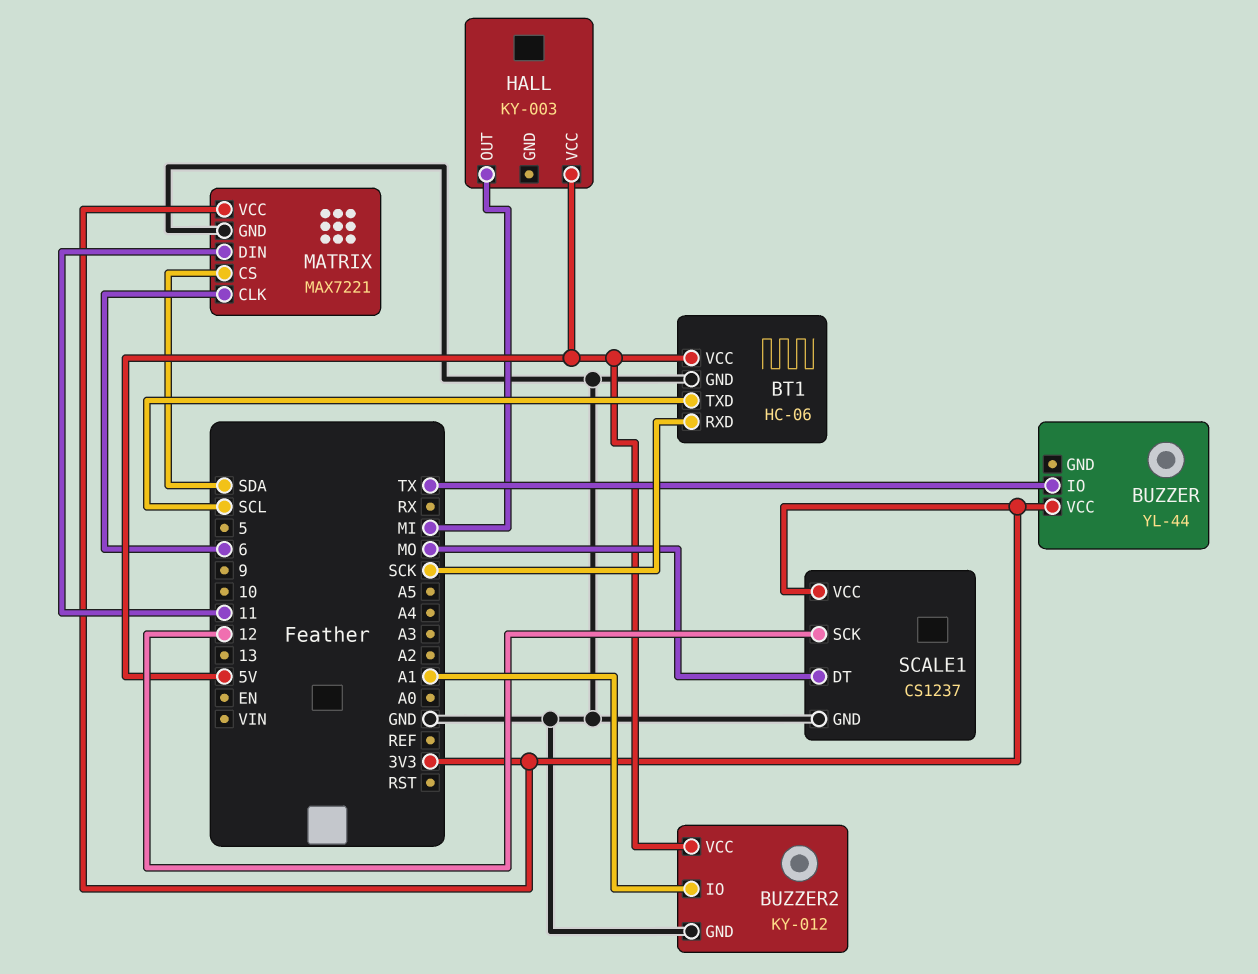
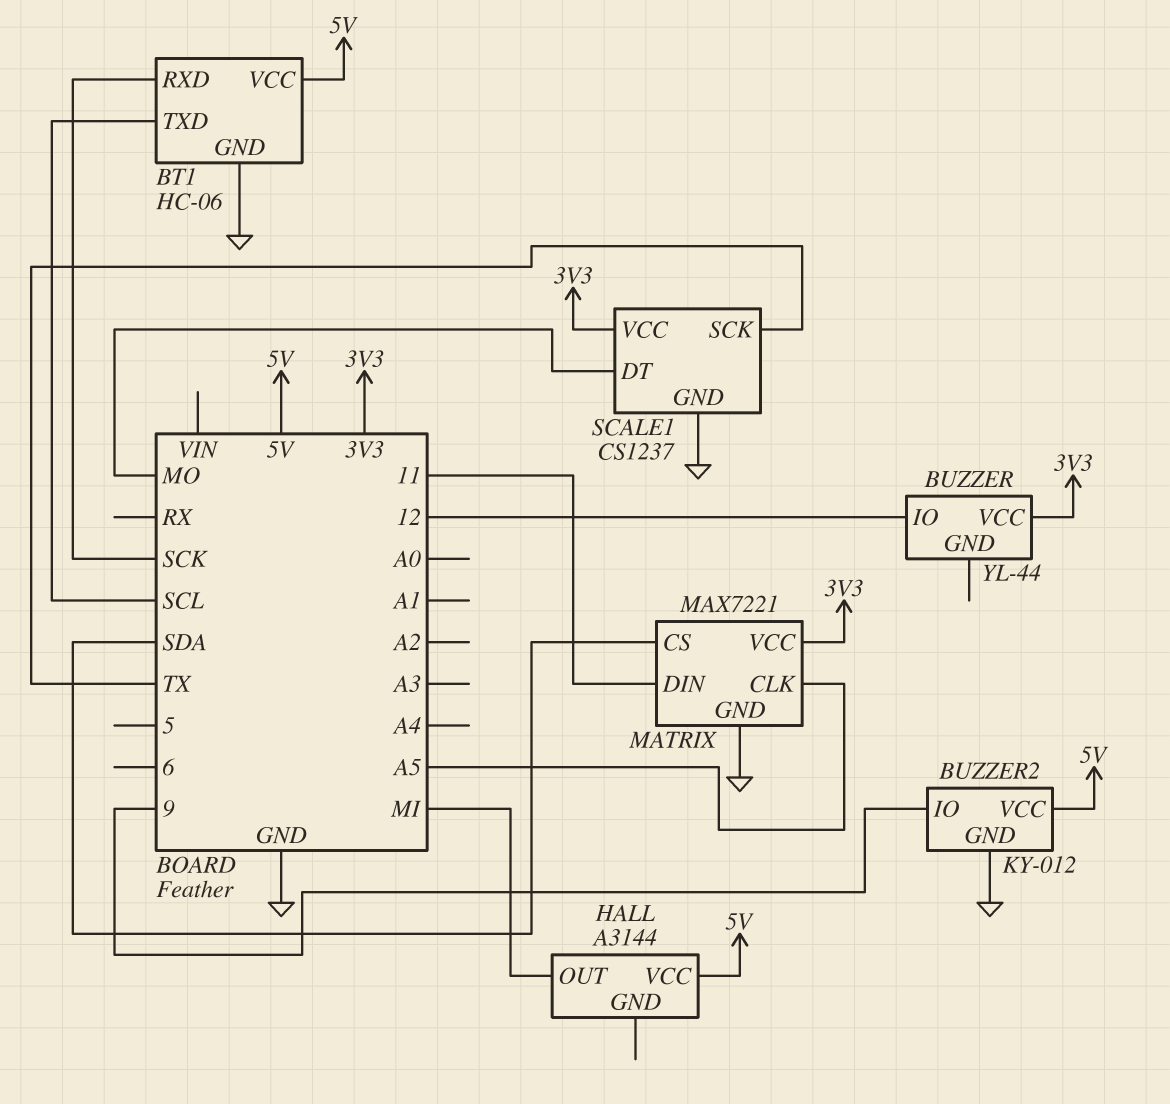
BUZZER pin IO: TX -> 12
BUZZER2 pin IO: A1 -> 9
HALL: KY-003 -> A3144
MATRIX pin CLK: 6 -> A5
SCALE1 pin SCK: 12 -> TX

